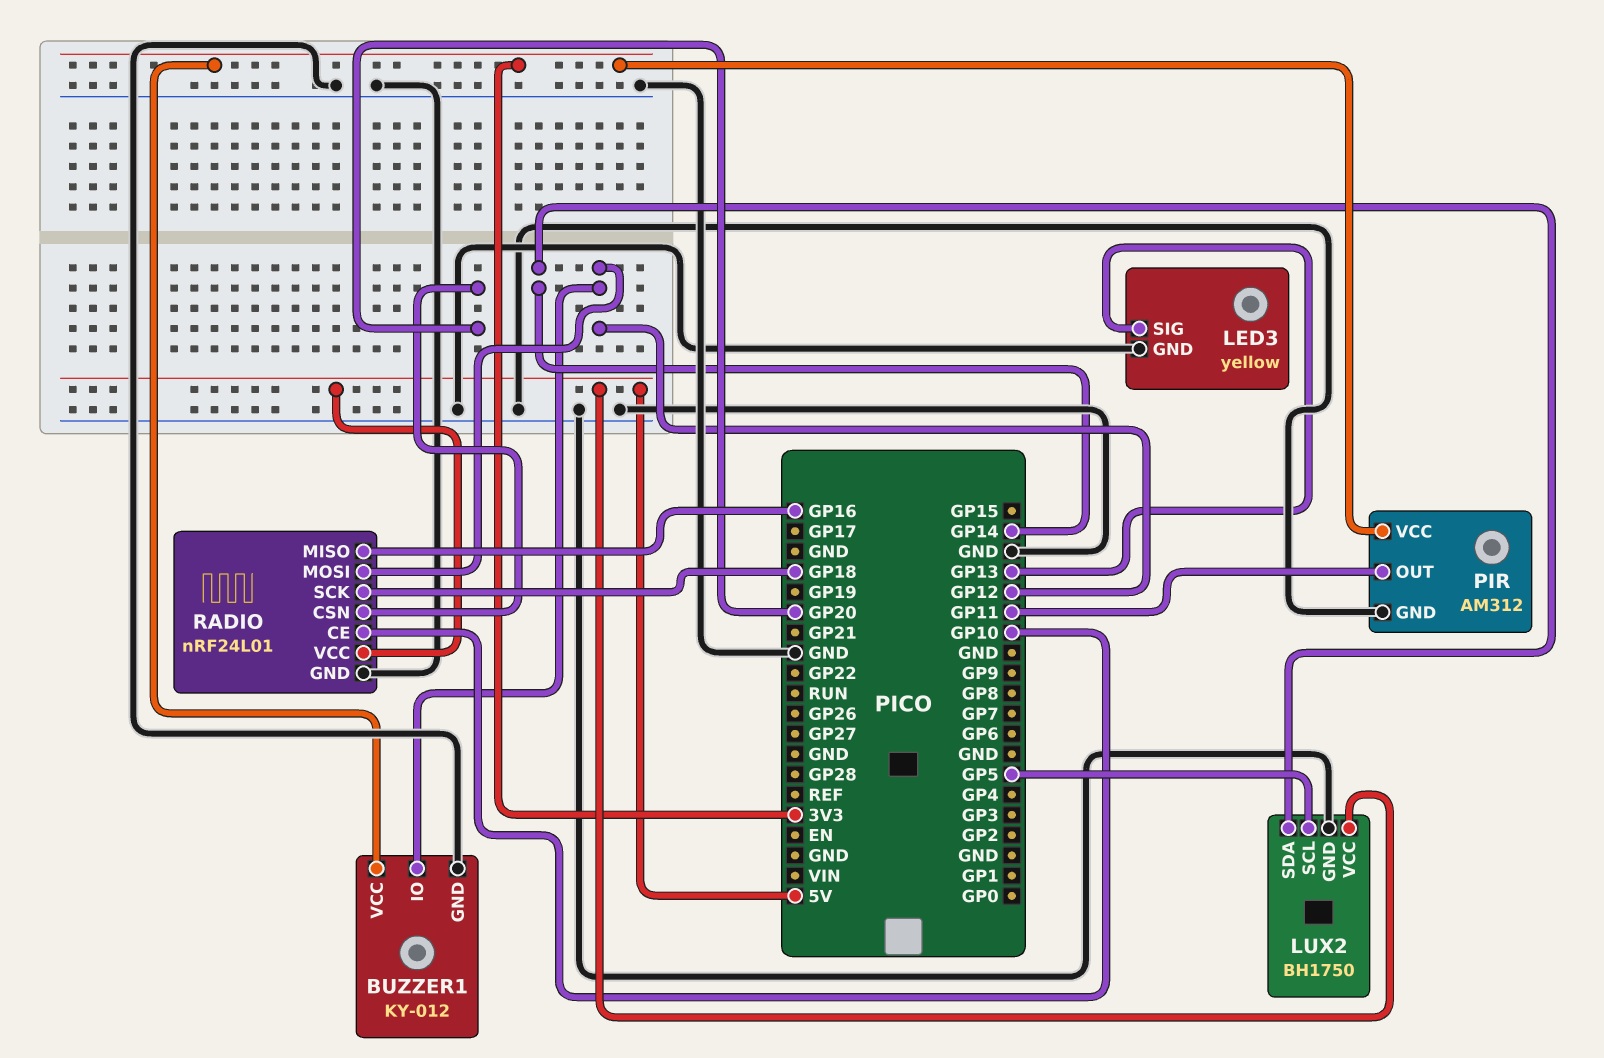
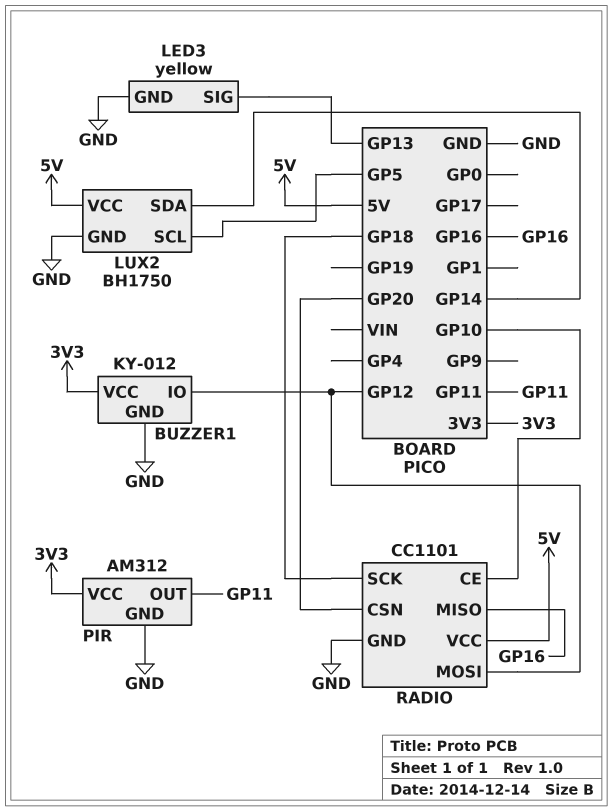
RADIO: nRF24L01 -> CC1101

